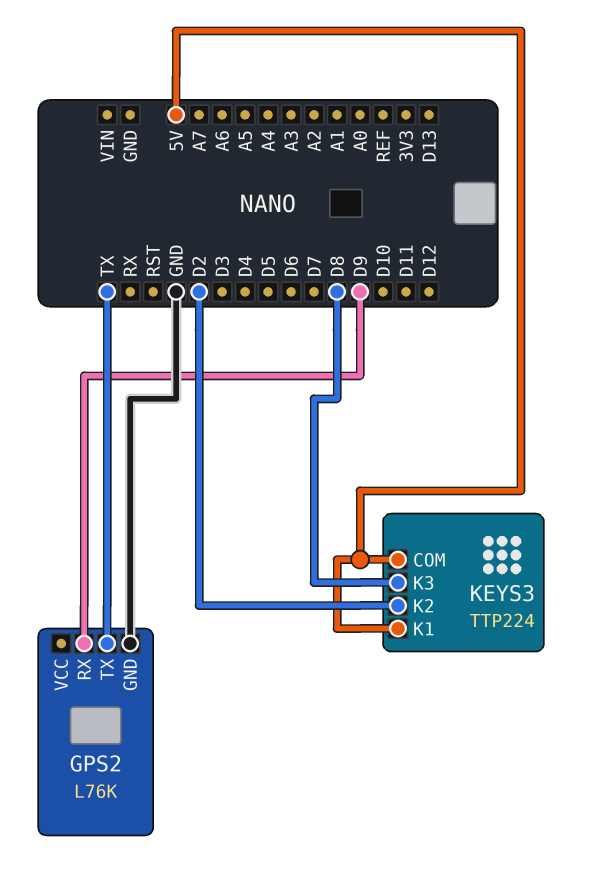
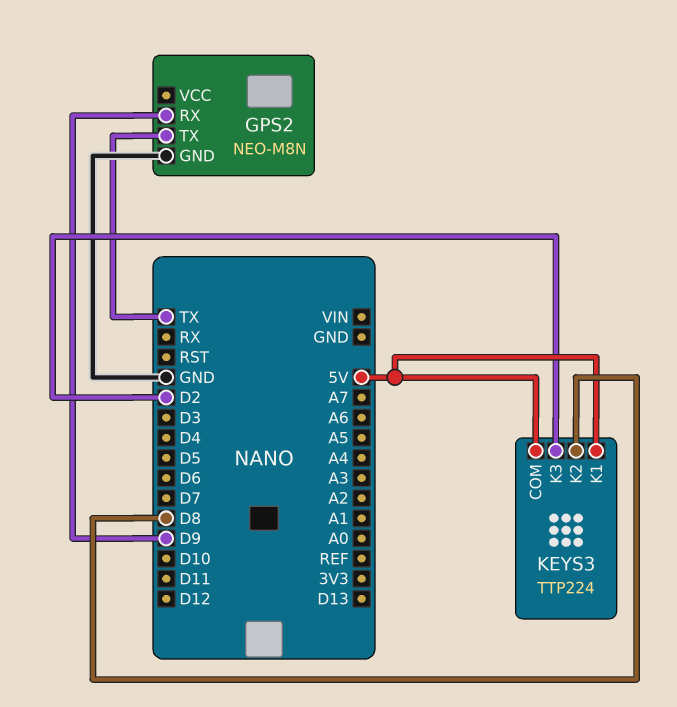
GPS2: L76K -> NEO-M8N
KEYS3 pin K2: D2 -> D8
KEYS3 pin K3: D8 -> D2

